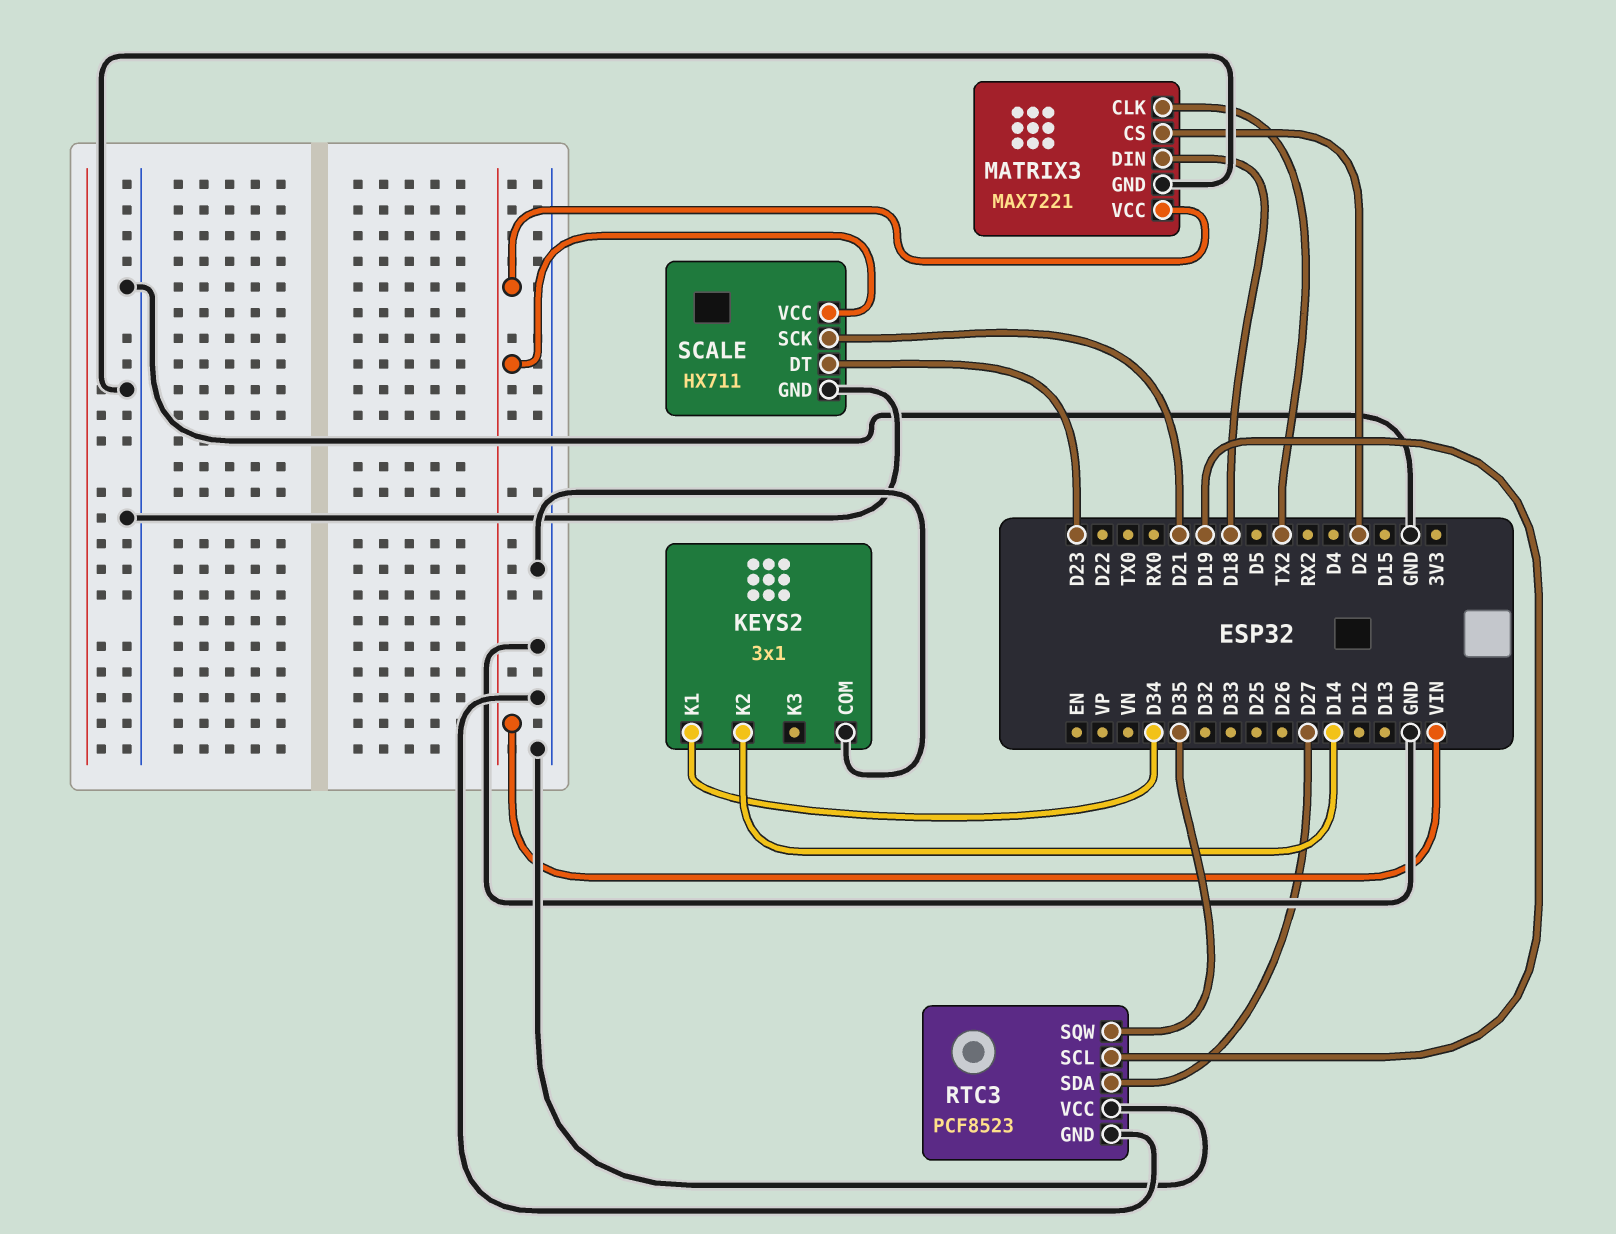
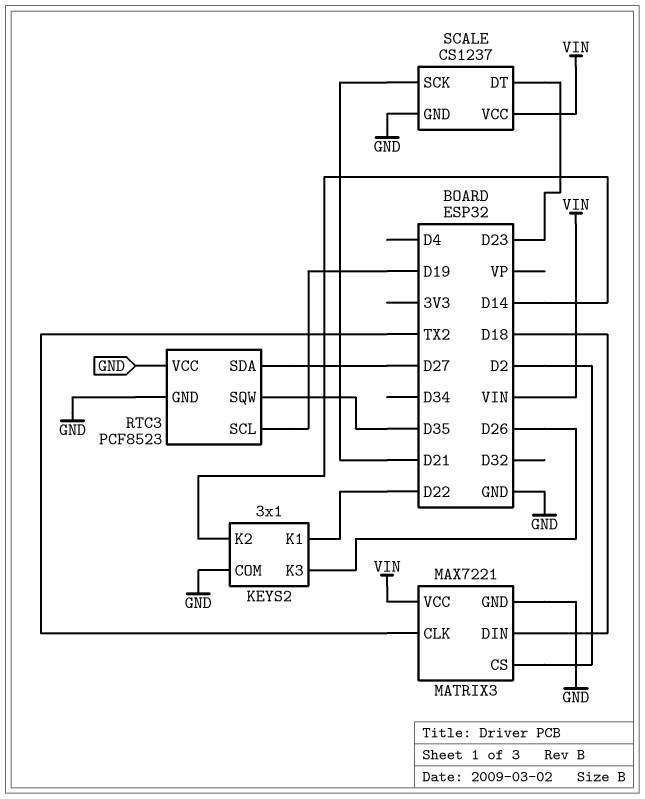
KEYS2 pin K1: D34 -> D22
KEYS2 pin K3: none -> D26
SCALE: HX711 -> CS1237

